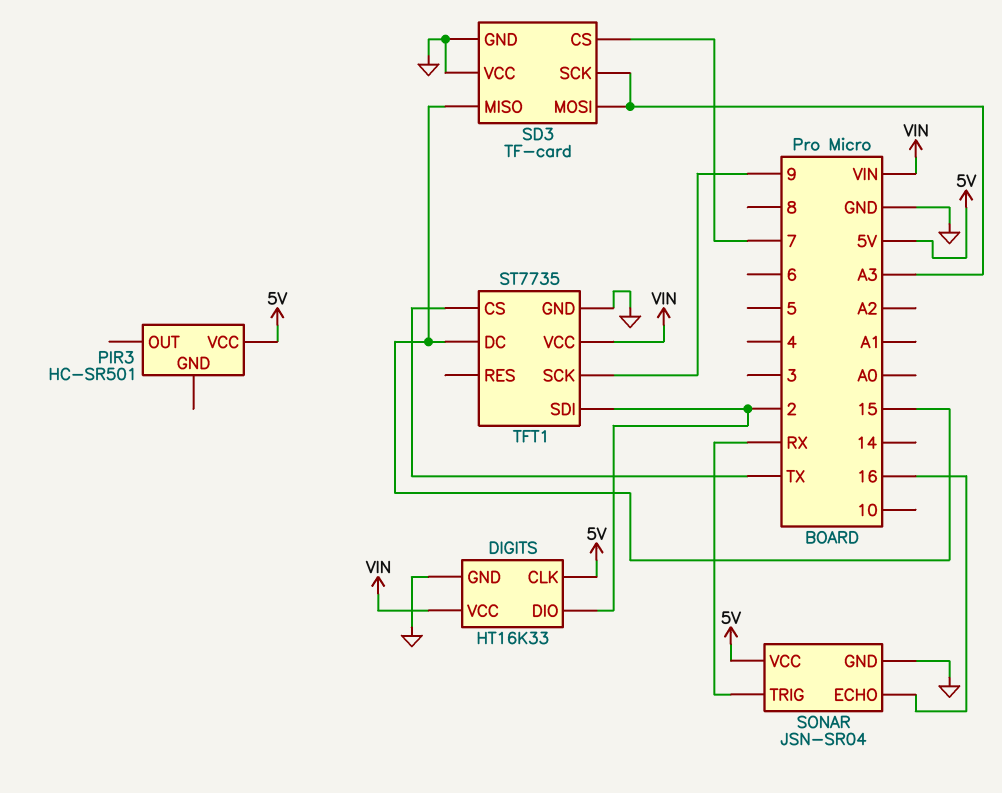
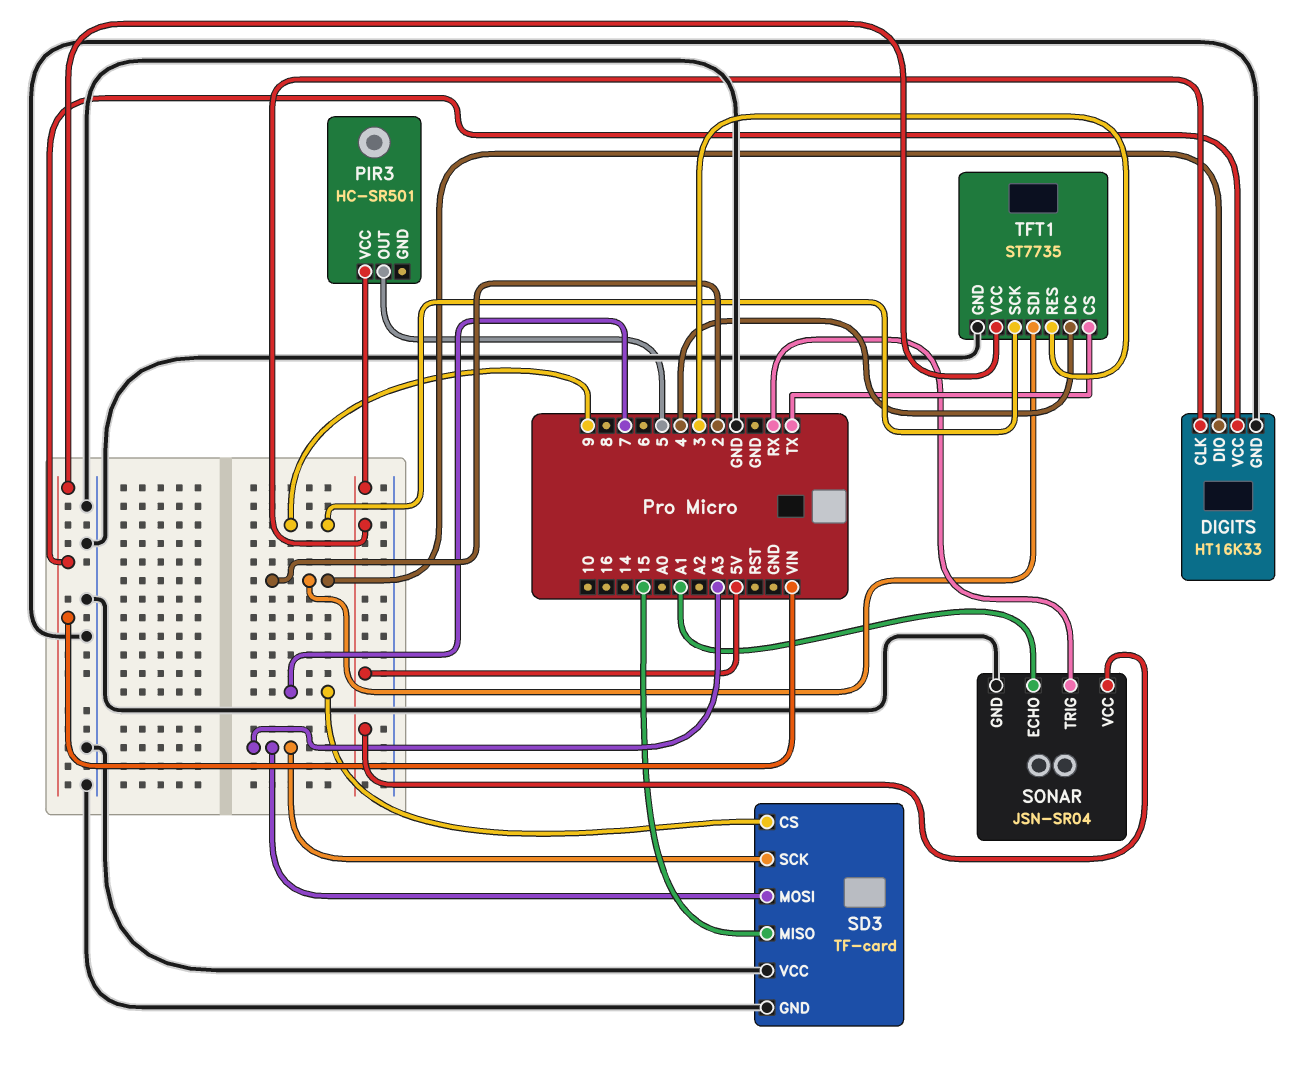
PIR3 pin OUT: none -> 5
SONAR pin ECHO: 16 -> A1
TFT1 pin DC: 15 -> 4
TFT1 pin RES: none -> 3

